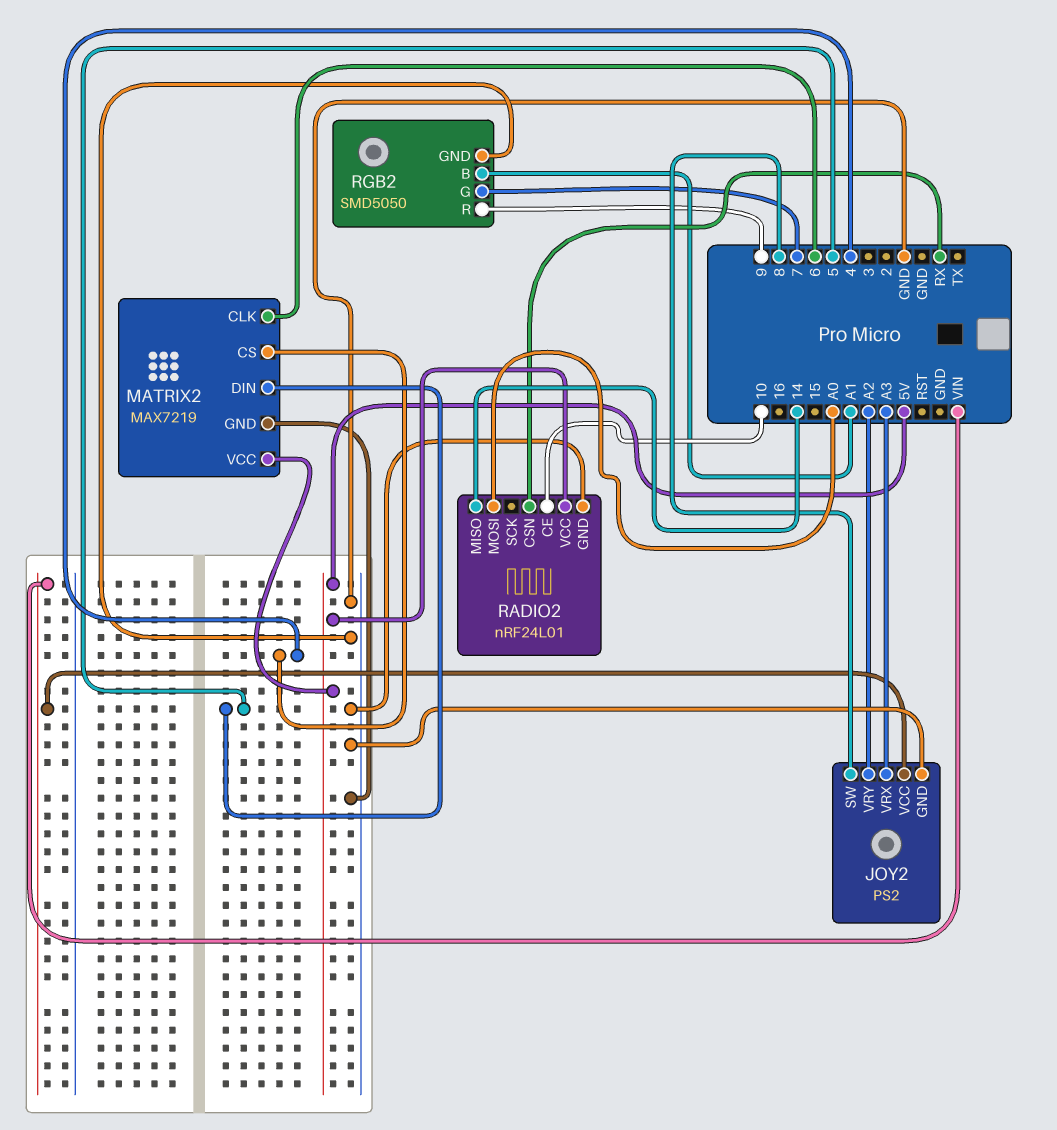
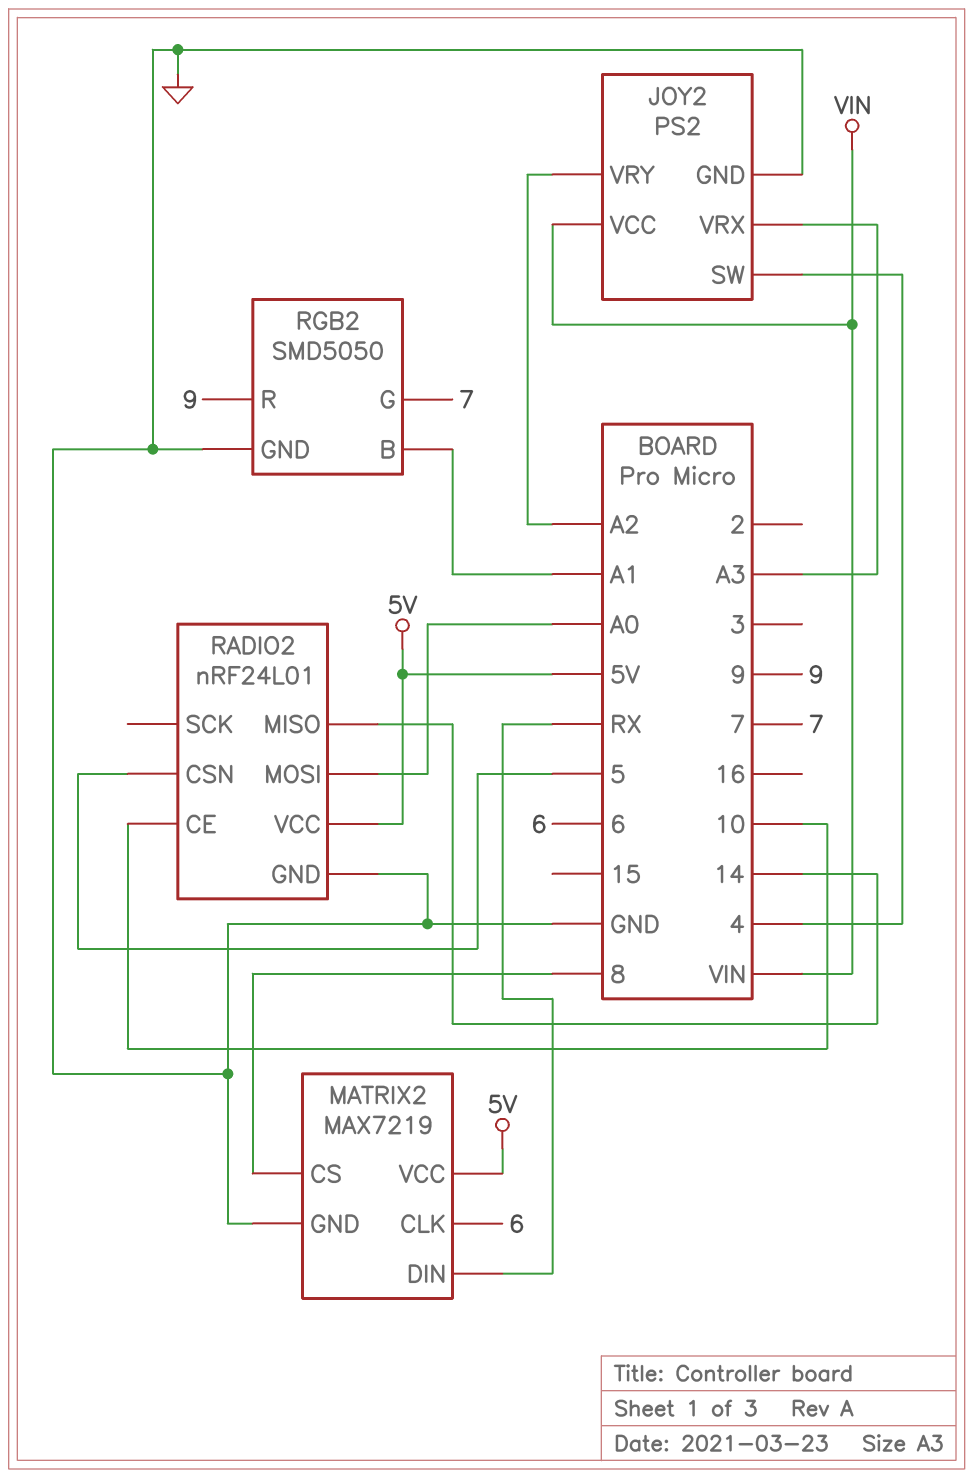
JOY2 pin SW: 8 -> 4
MATRIX2 pin CS: 4 -> 8
MATRIX2 pin DIN: 5 -> RX
RADIO2 pin CSN: RX -> 5

